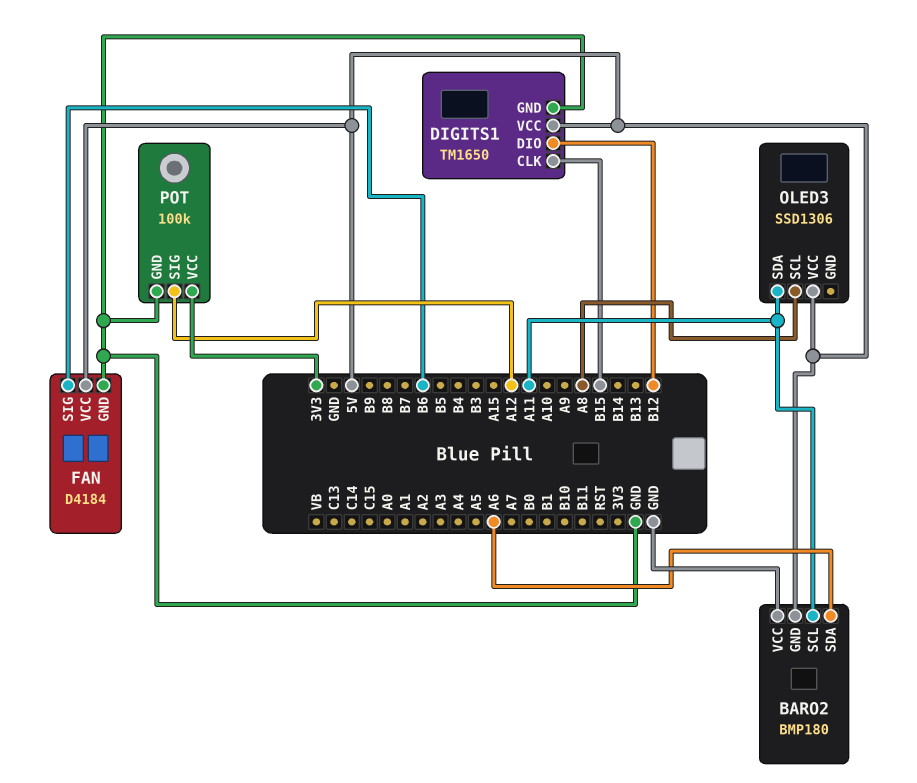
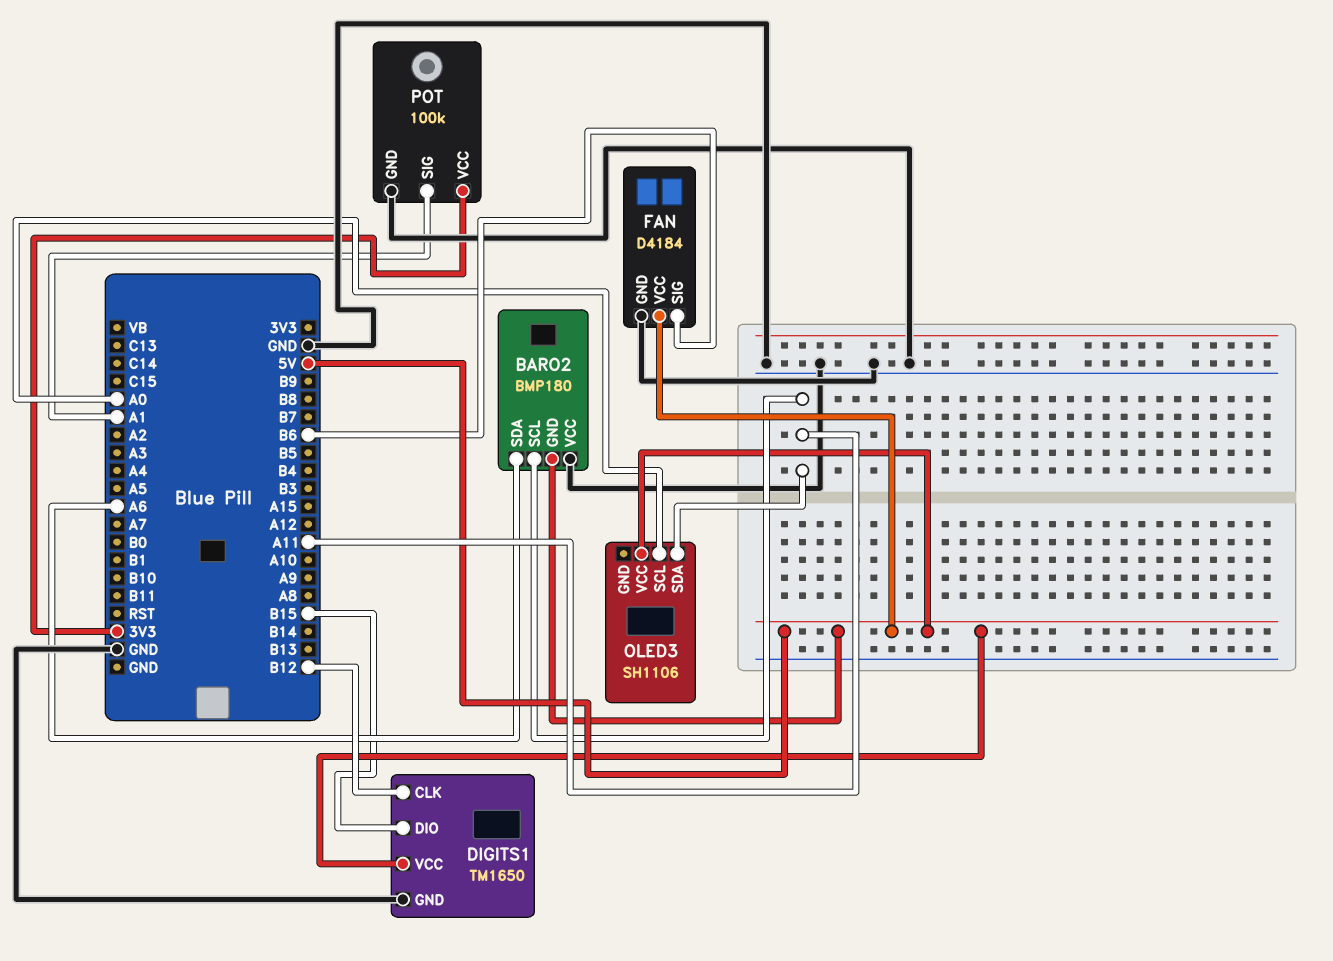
DIGITS1 pin CLK: B15 -> B12
DIGITS1 pin DIO: B12 -> B15
OLED3: SSD1306 -> SH1106
OLED3 pin SCL: A8 -> A0
POT pin SIG: A12 -> A1

